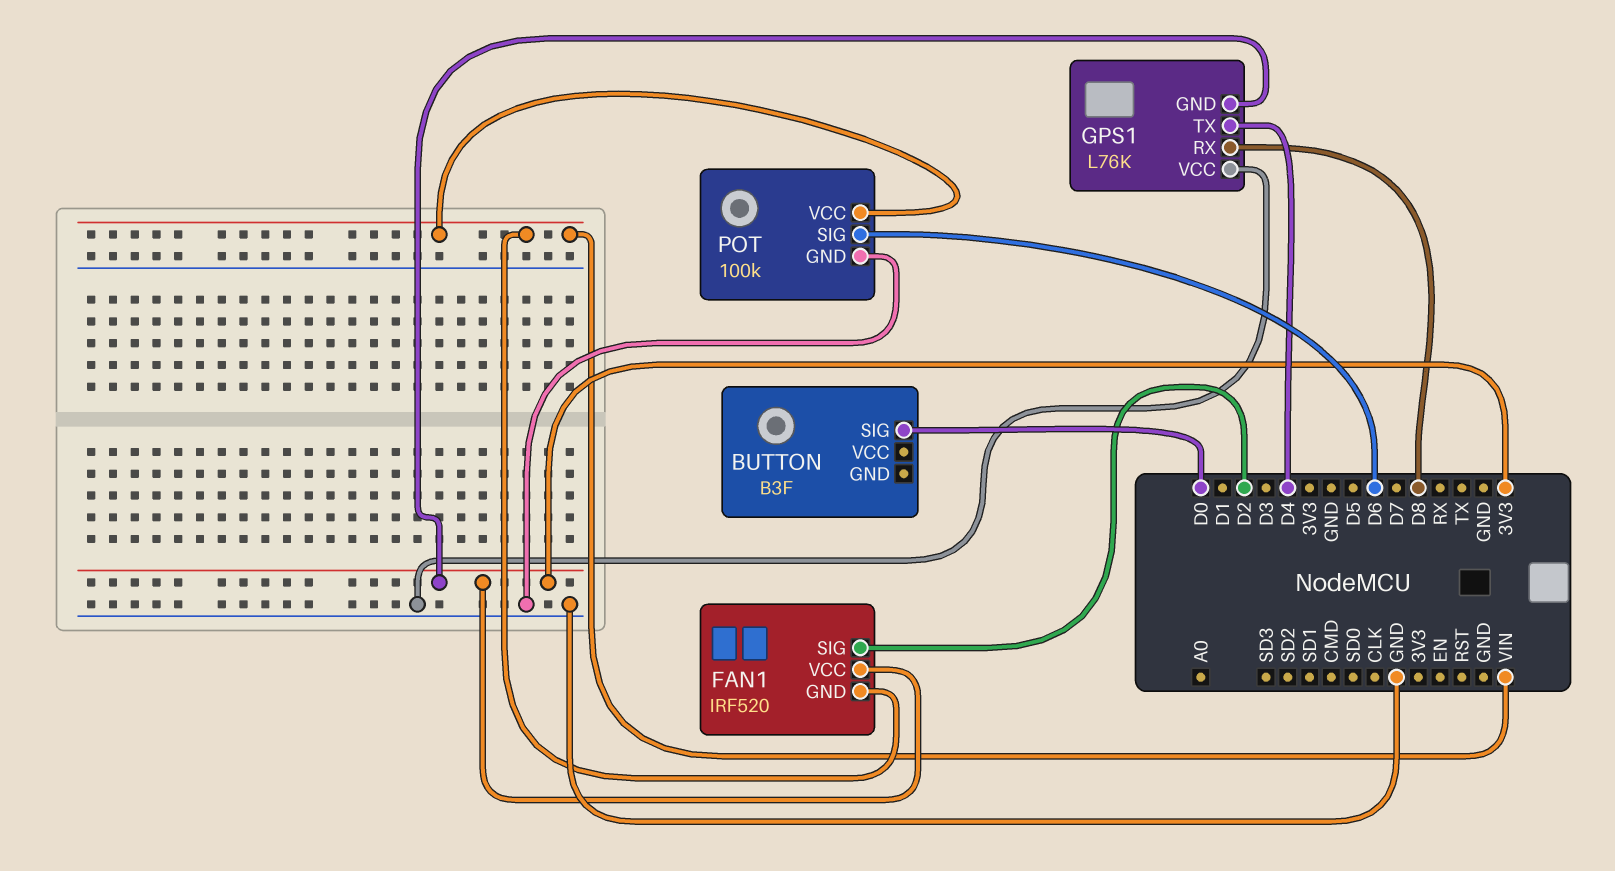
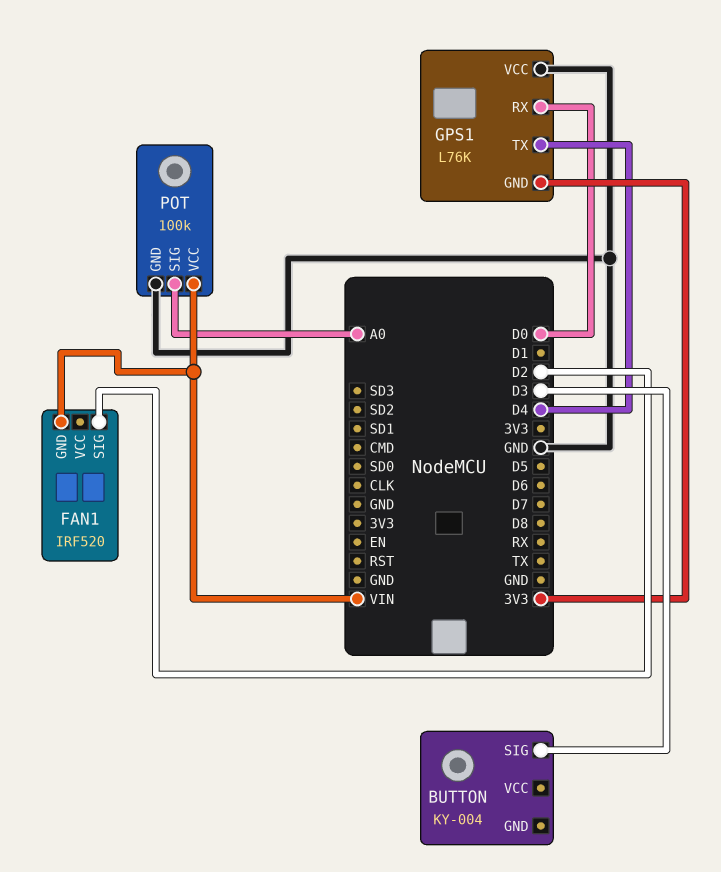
BUTTON: B3F -> KY-004
BUTTON pin SIG: D0 -> D3
FAN1 pin VCC: 3V3 -> none
GPS1 pin RX: D8 -> D0
POT pin SIG: D6 -> A0

